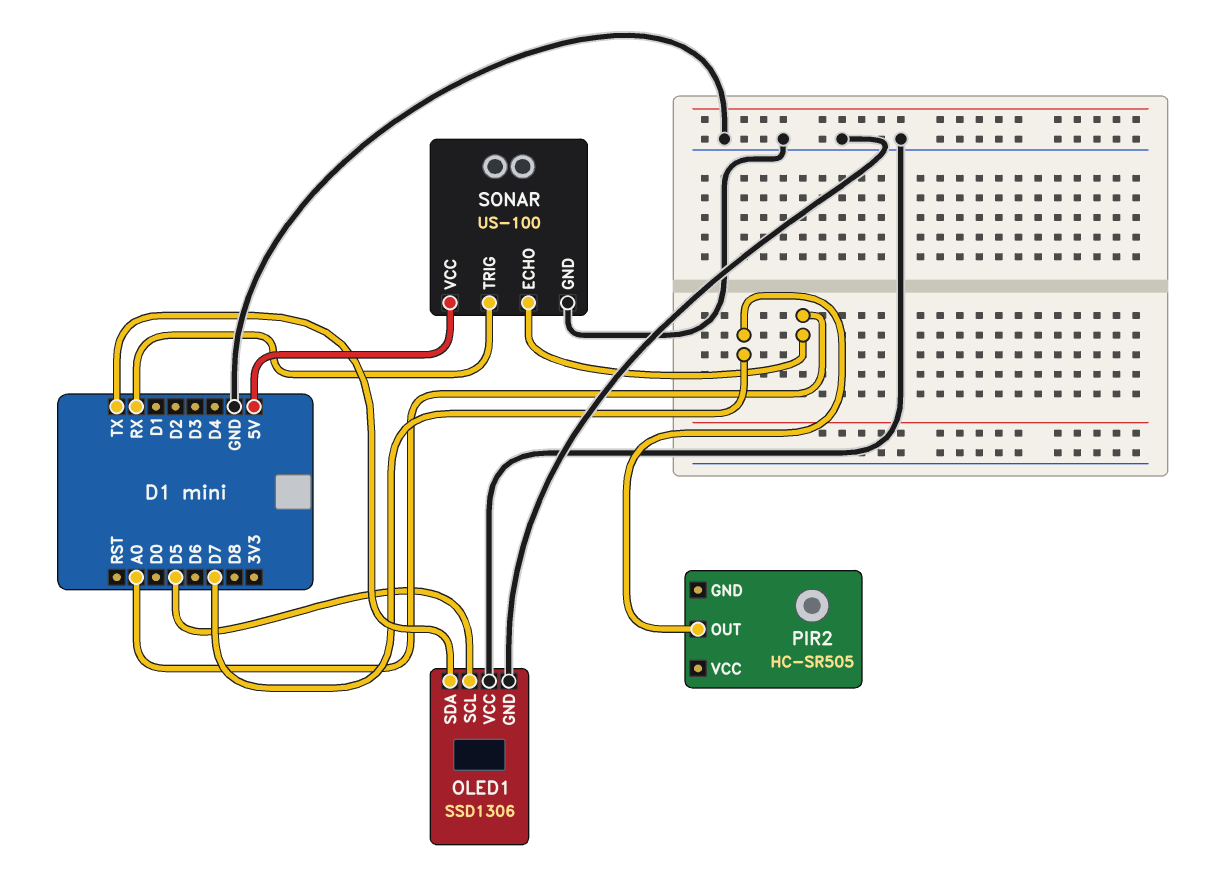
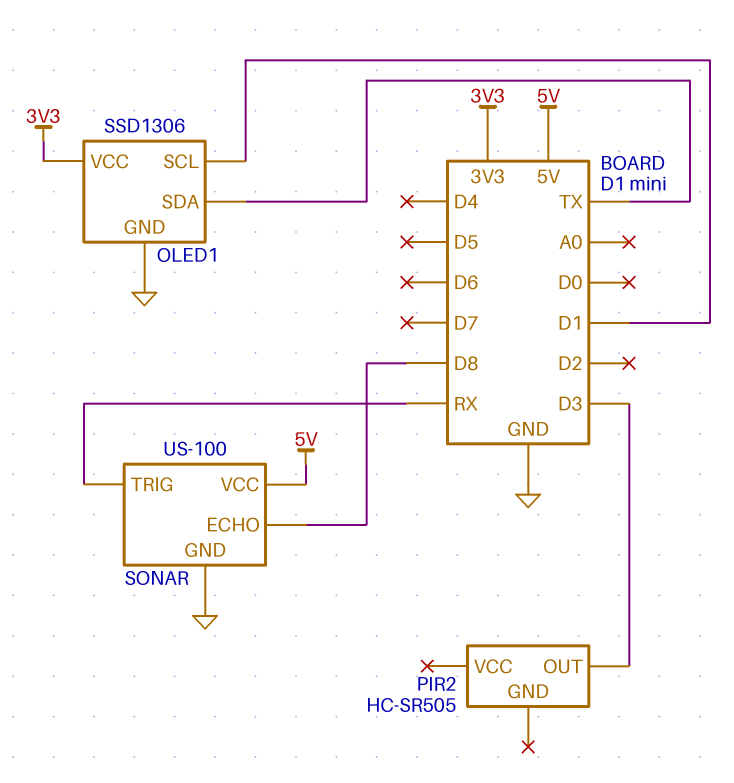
OLED1 pin SCL: D5 -> D1
OLED1 pin VCC: GND -> 3V3
PIR2 pin OUT: D7 -> D3
SONAR pin ECHO: A0 -> D8

